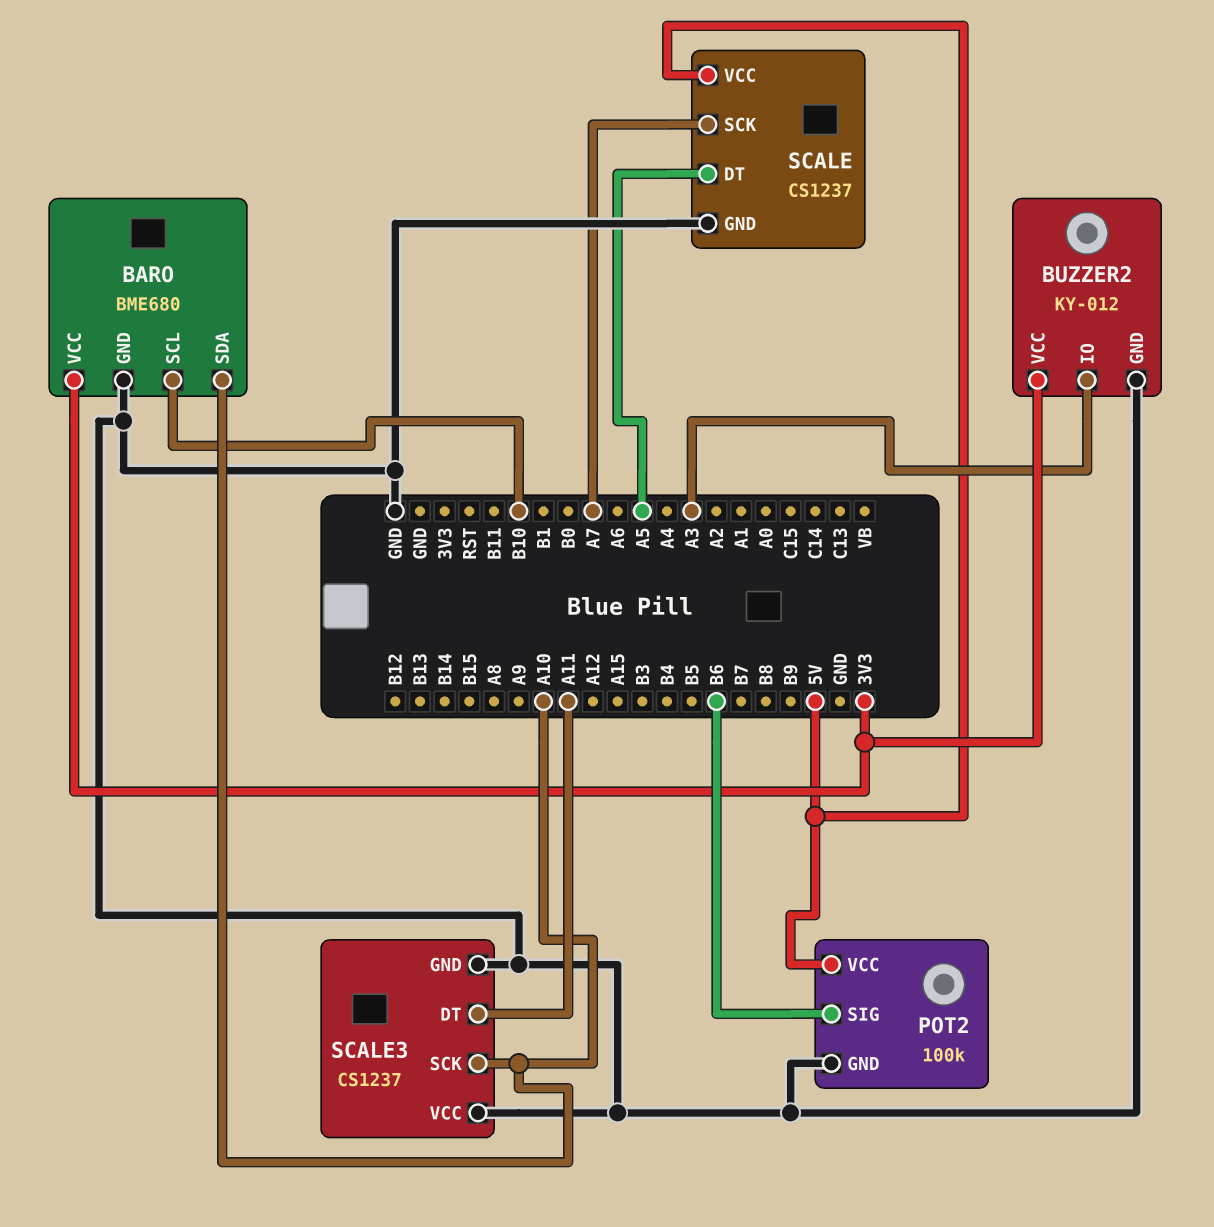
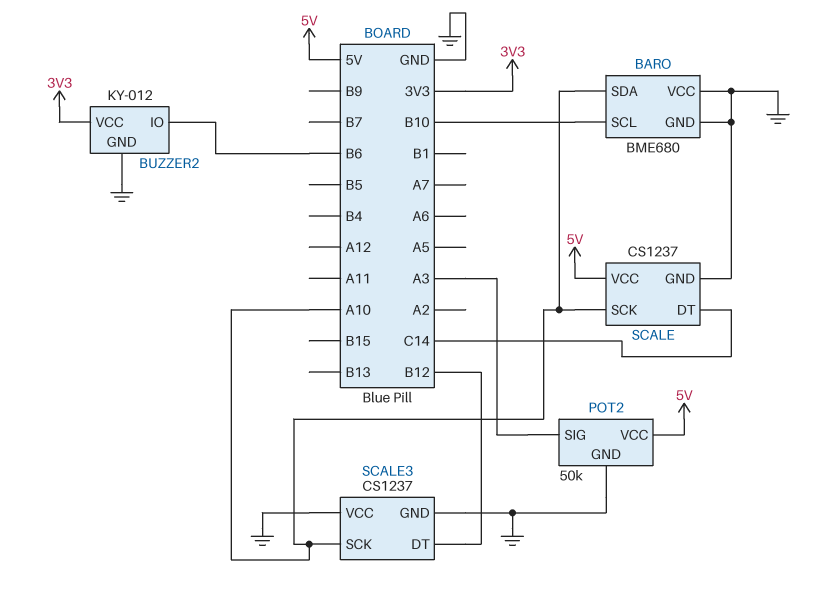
BARO pin VCC: 3V3 -> GND
BUZZER2 pin IO: A3 -> B6
POT2: 100k -> 50k
POT2 pin SIG: B6 -> A3
SCALE pin DT: A5 -> C14
SCALE pin SCK: A7 -> A10
SCALE3 pin DT: A11 -> B12

